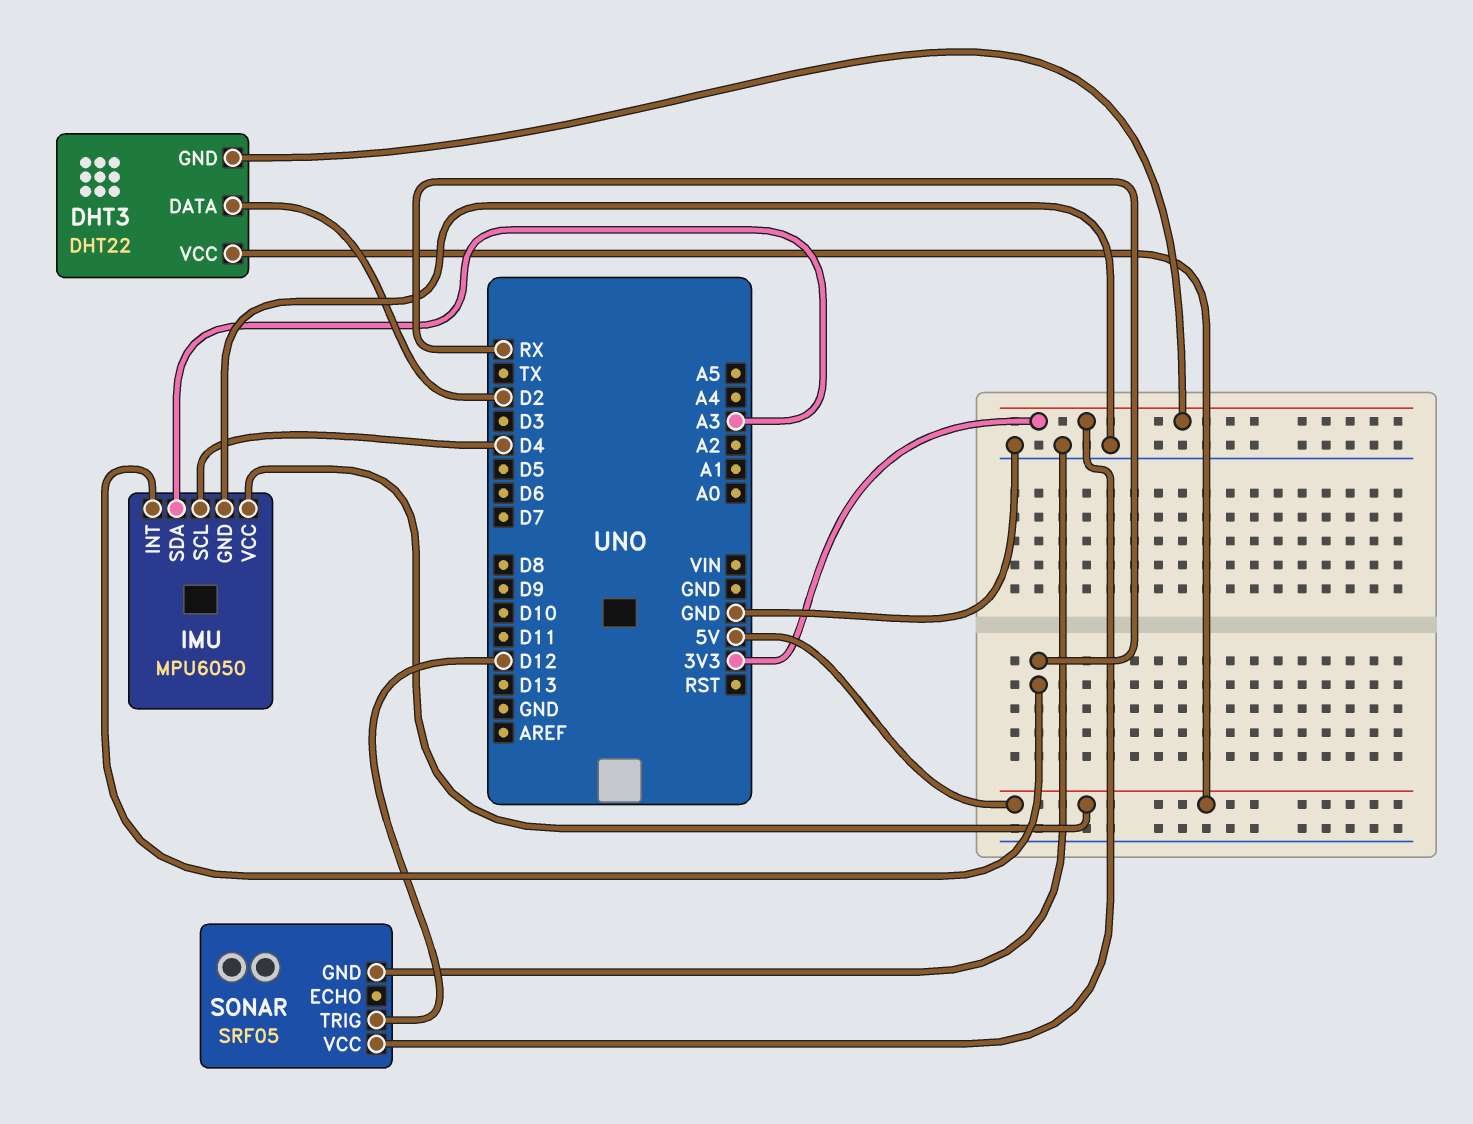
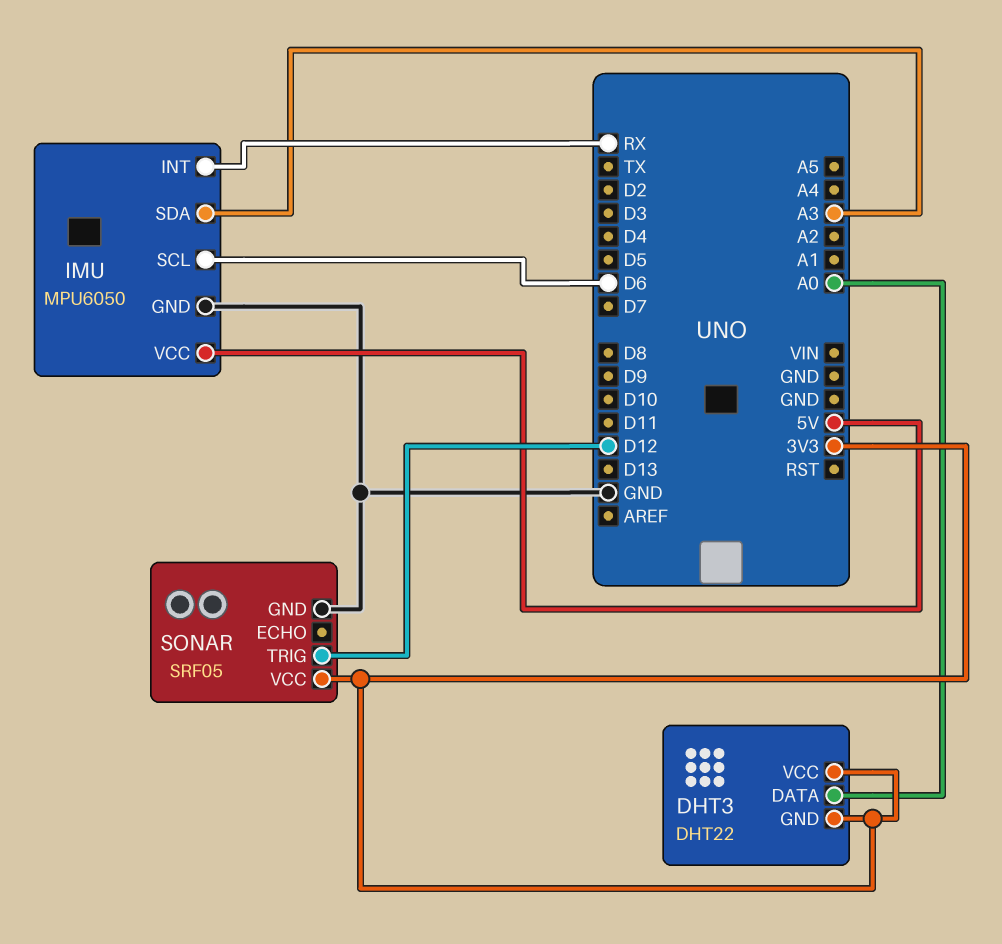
DHT3 pin DATA: D2 -> A0
DHT3 pin VCC: 5V -> 3V3
IMU pin SCL: D4 -> D6

